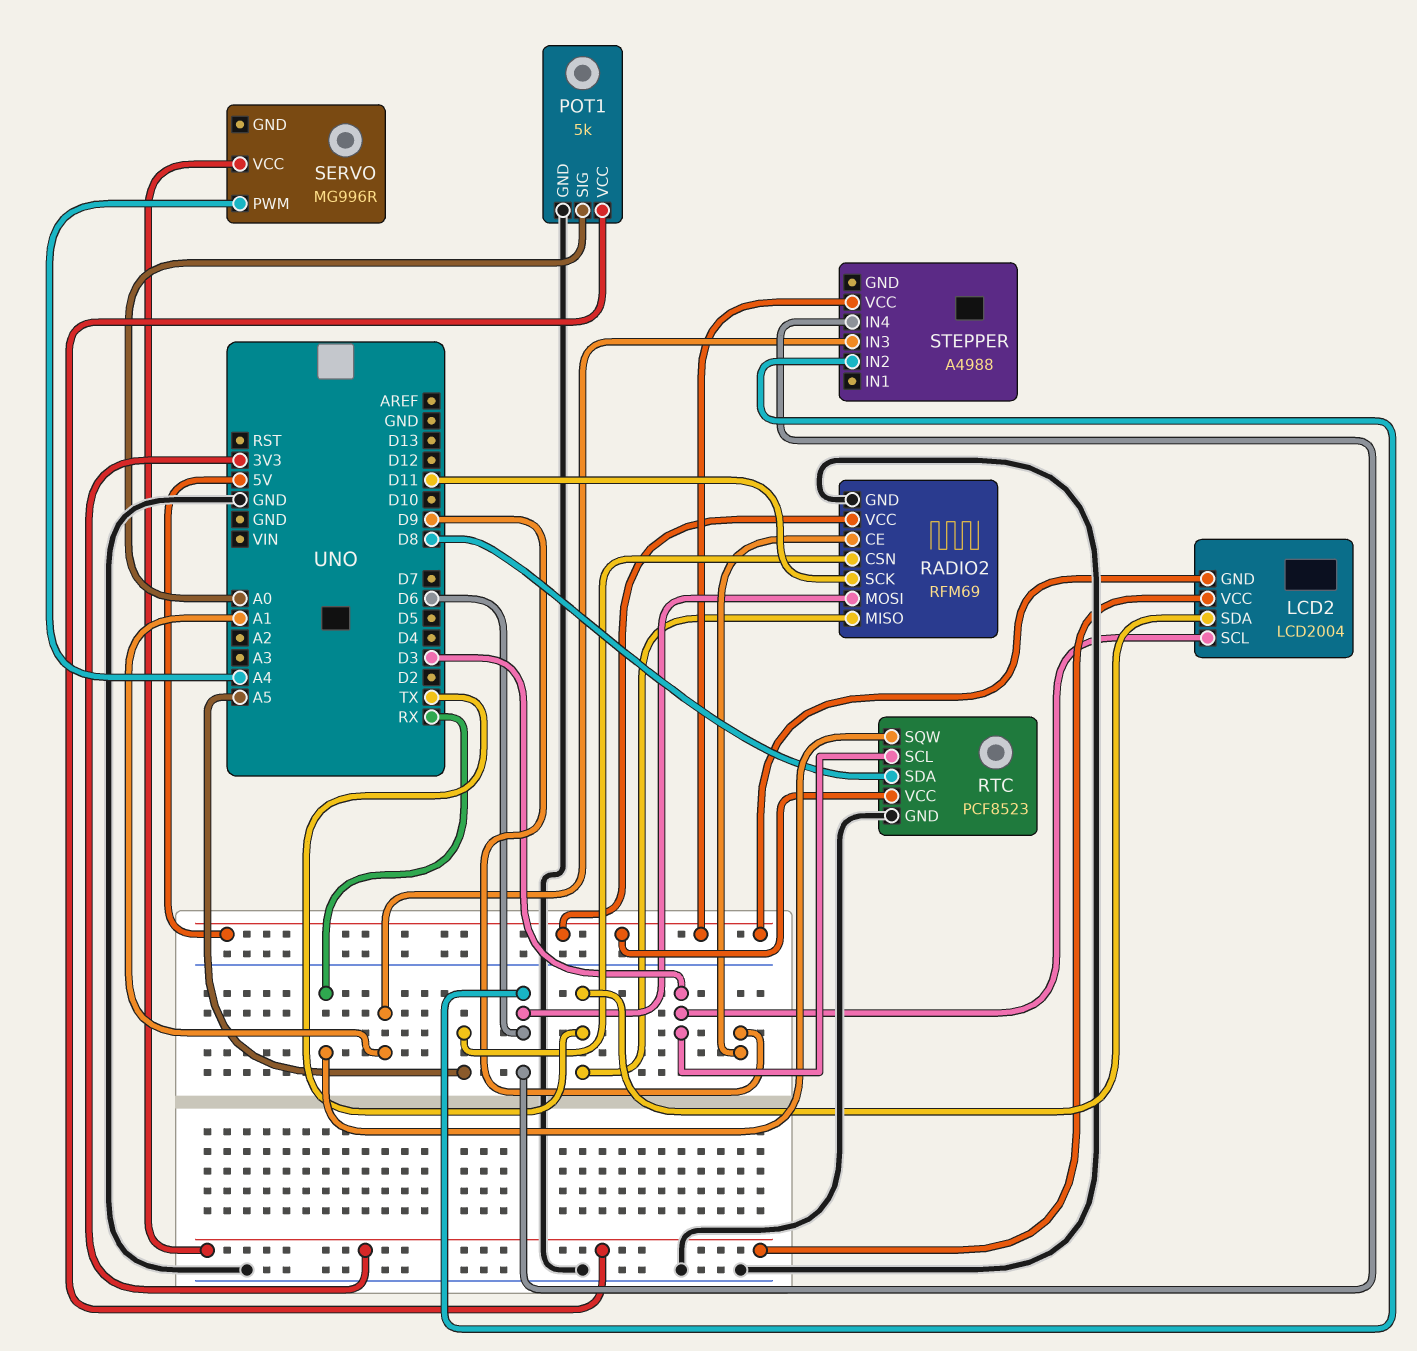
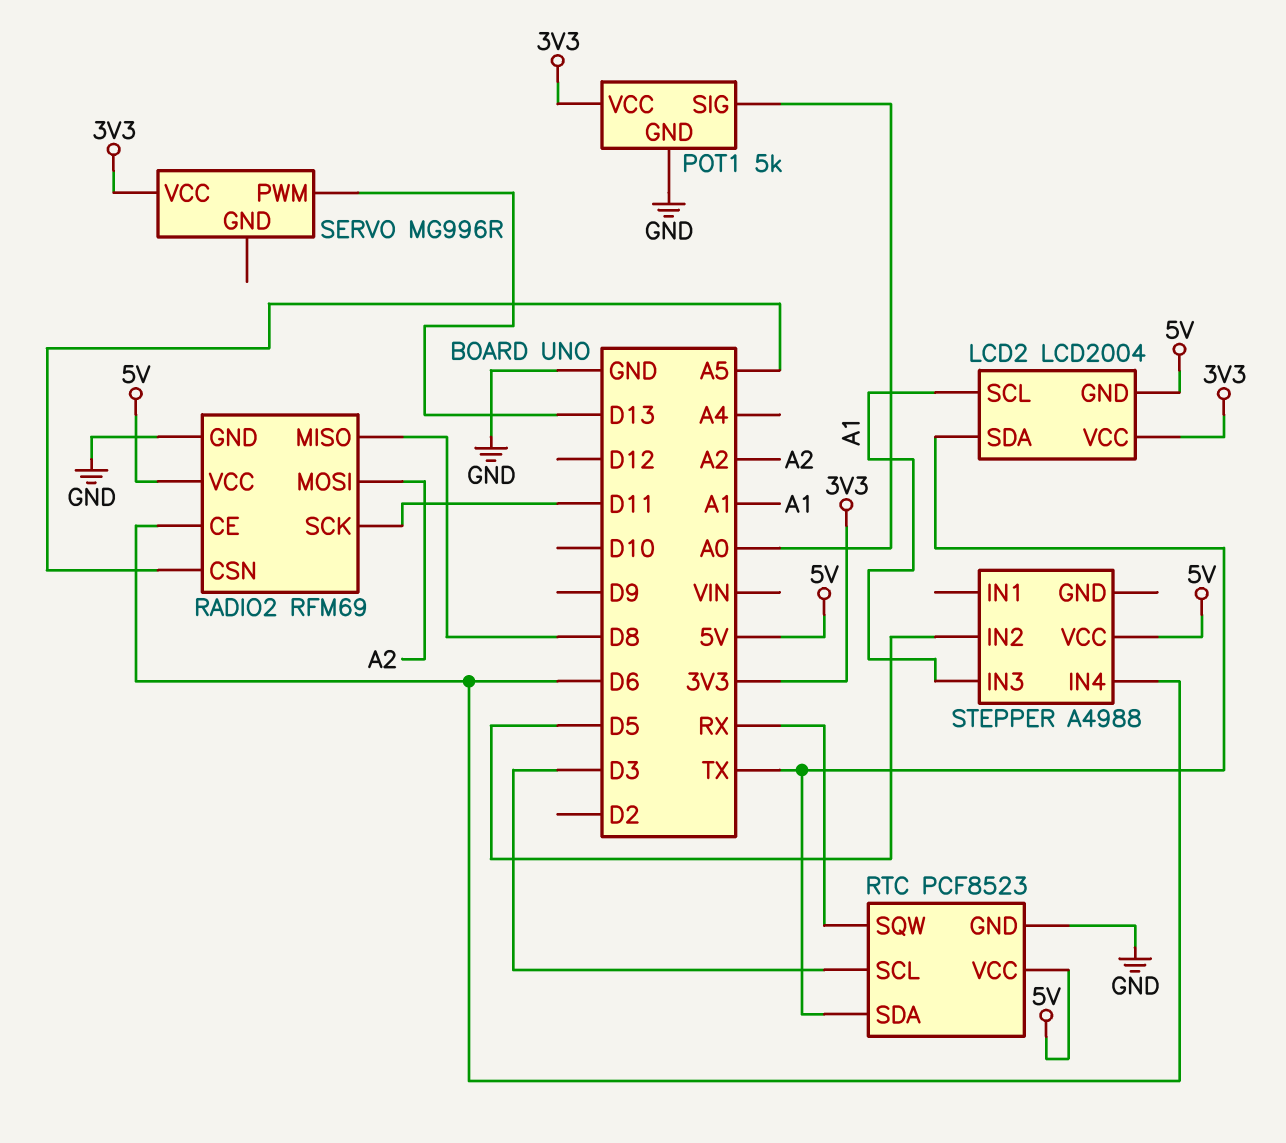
LCD2 pin SCL: D3 -> A1
RADIO2 pin CE: D9 -> D6
RADIO2 pin MISO: TX -> D8
RADIO2 pin MOSI: D6 -> A2
RTC pin SDA: D8 -> TX
SERVO pin PWM: A4 -> D13
STEPPER pin IN2: D6 -> D5

